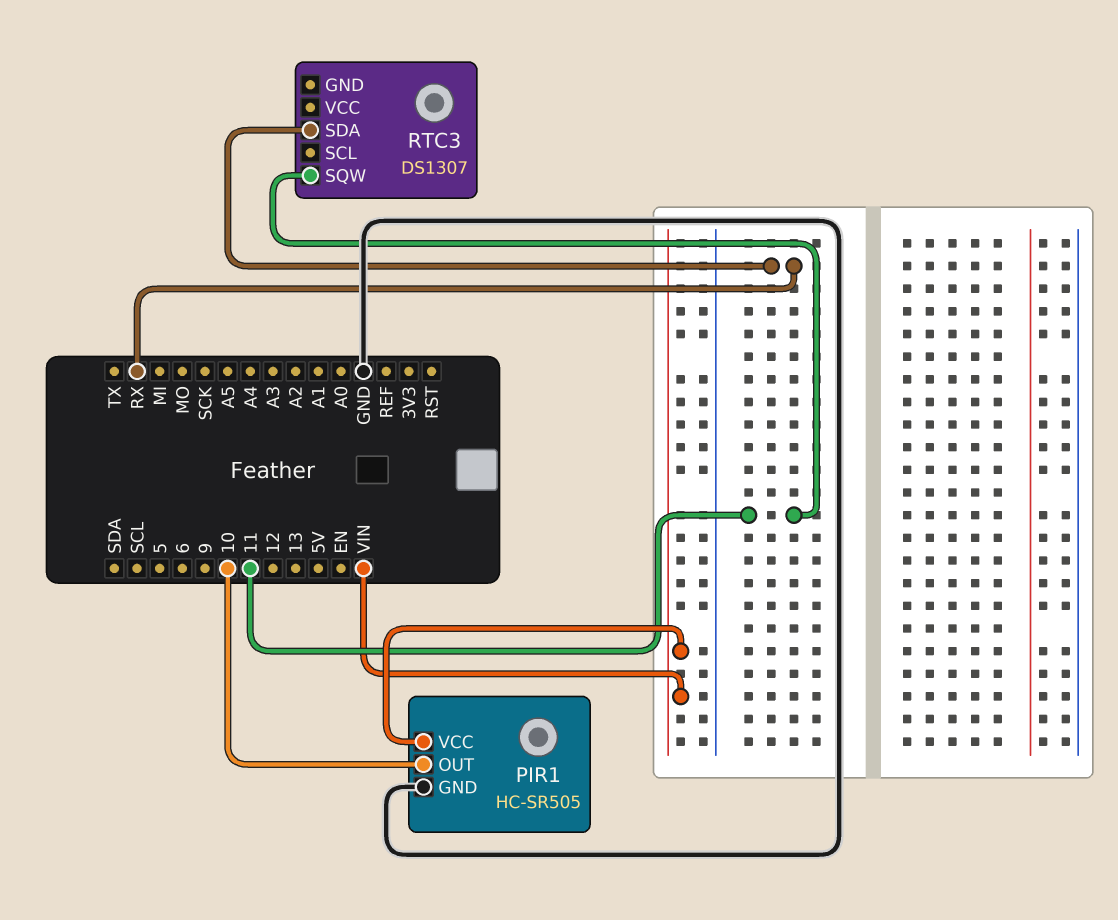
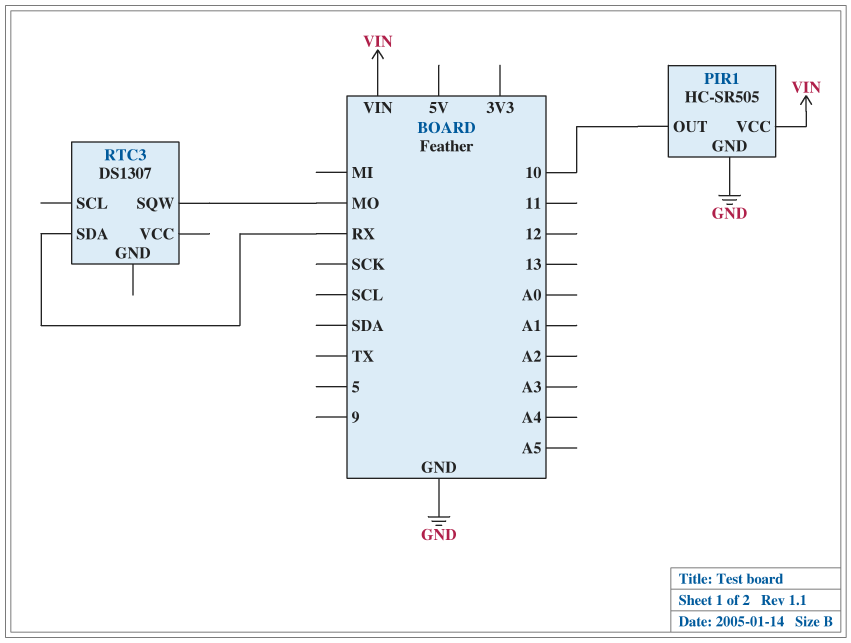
RTC3 pin SQW: 11 -> MO

